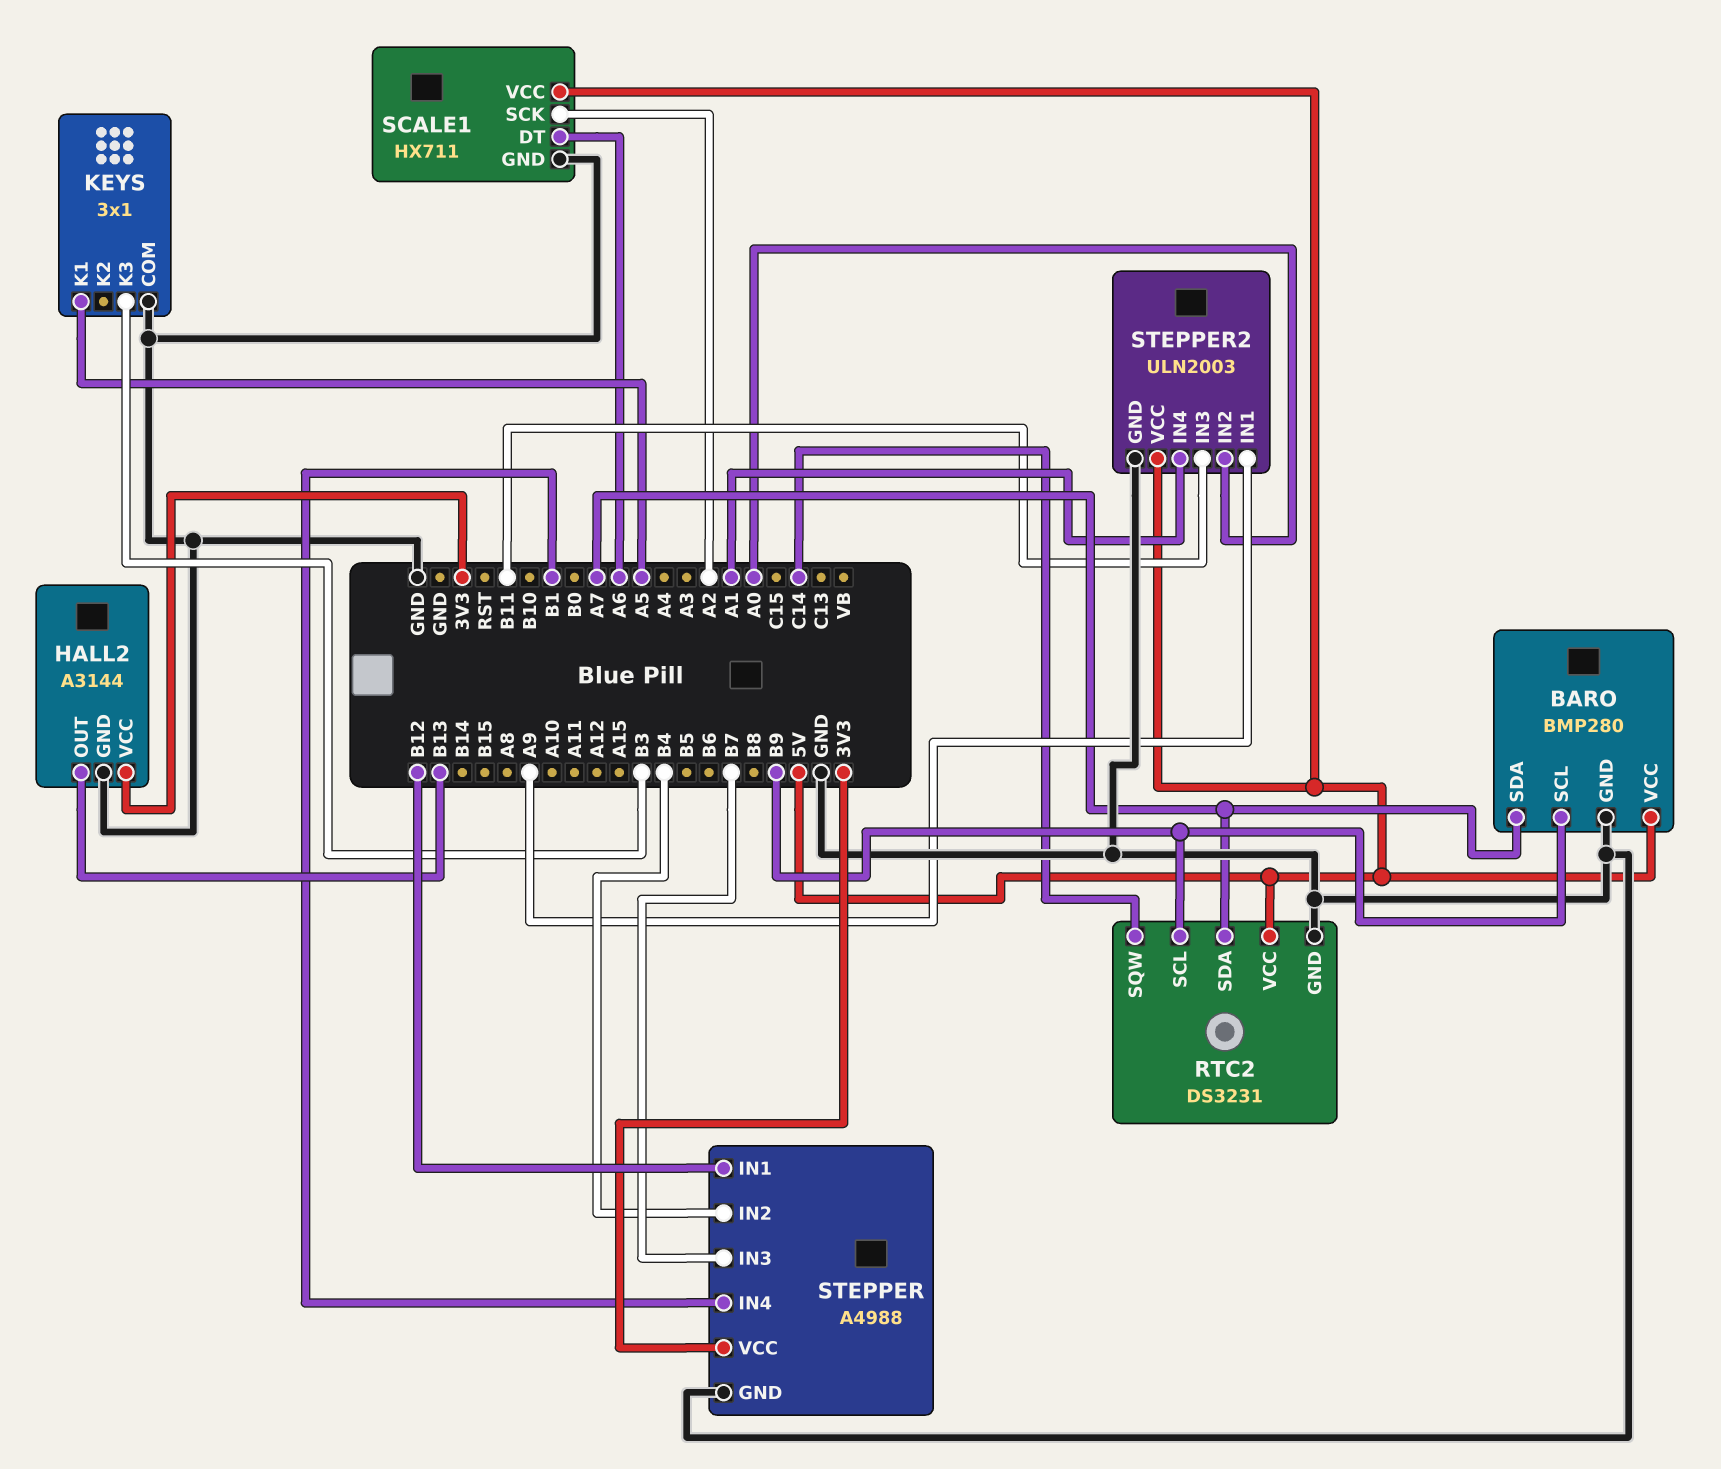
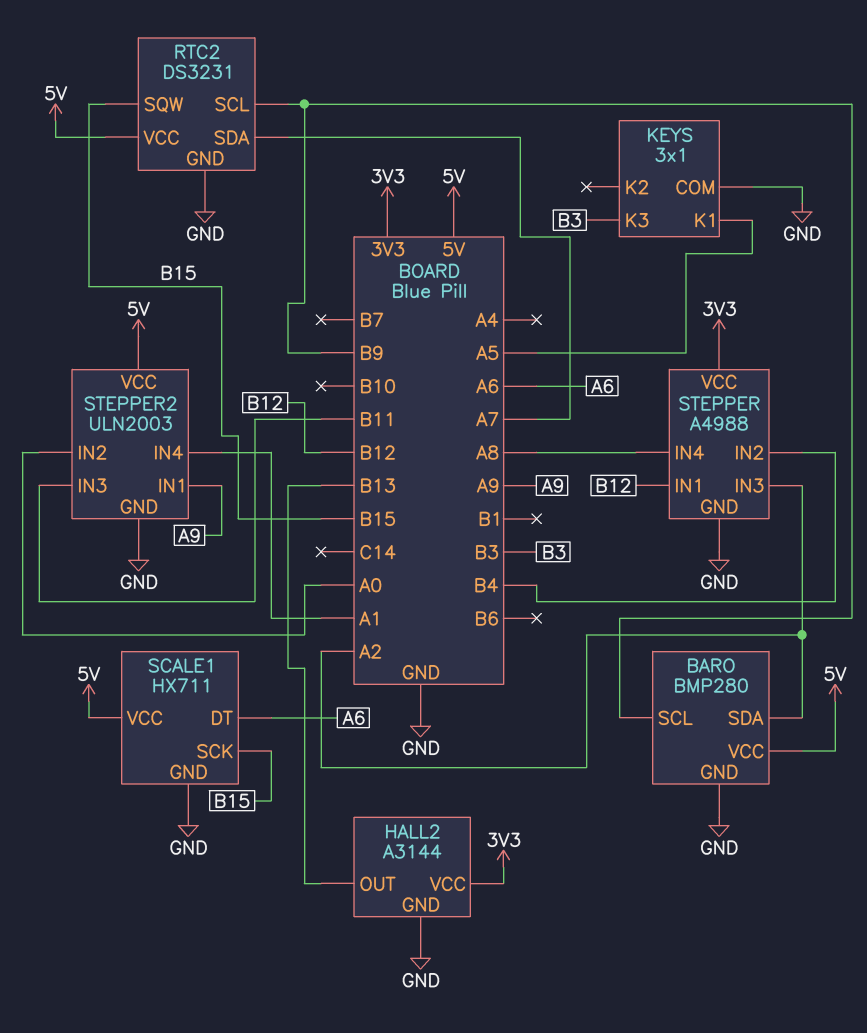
BARO pin SDA: A7 -> A2
RTC2 pin SQW: C14 -> B15
SCALE1 pin SCK: A2 -> B15
STEPPER pin IN3: B7 -> A2
STEPPER pin IN4: B1 -> A8

